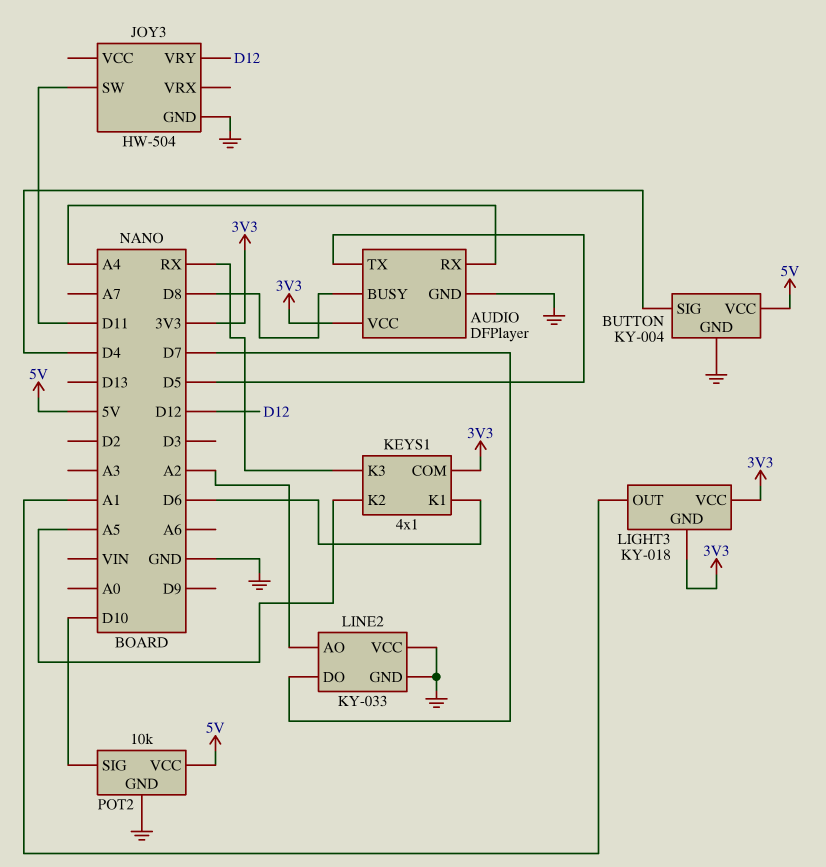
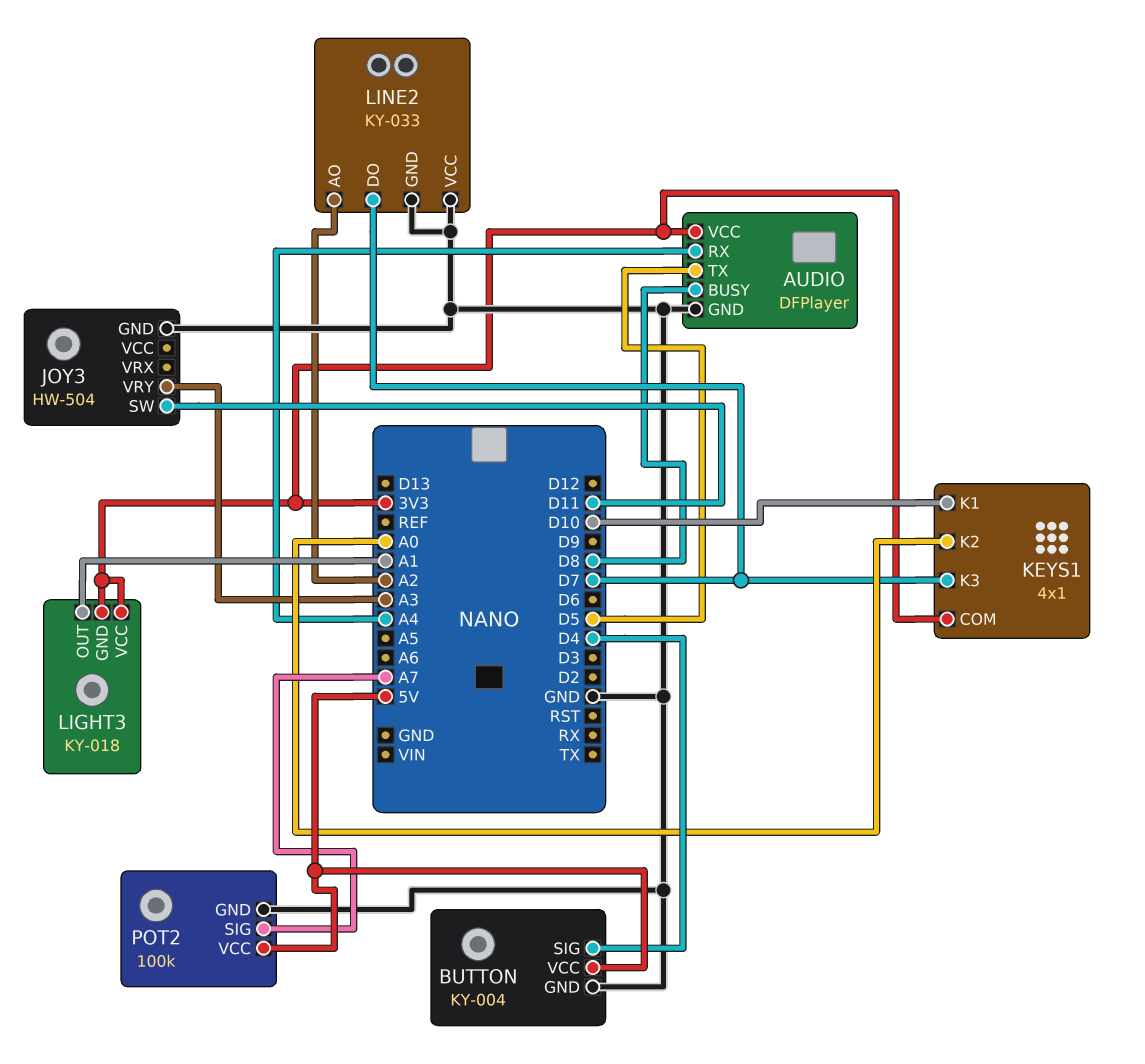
JOY3 pin VRY: D12 -> A3
KEYS1 pin K1: D6 -> D10
KEYS1 pin K2: A5 -> A0
KEYS1 pin K3: RX -> D7
POT2: 10k -> 100k
POT2 pin SIG: D10 -> A7

